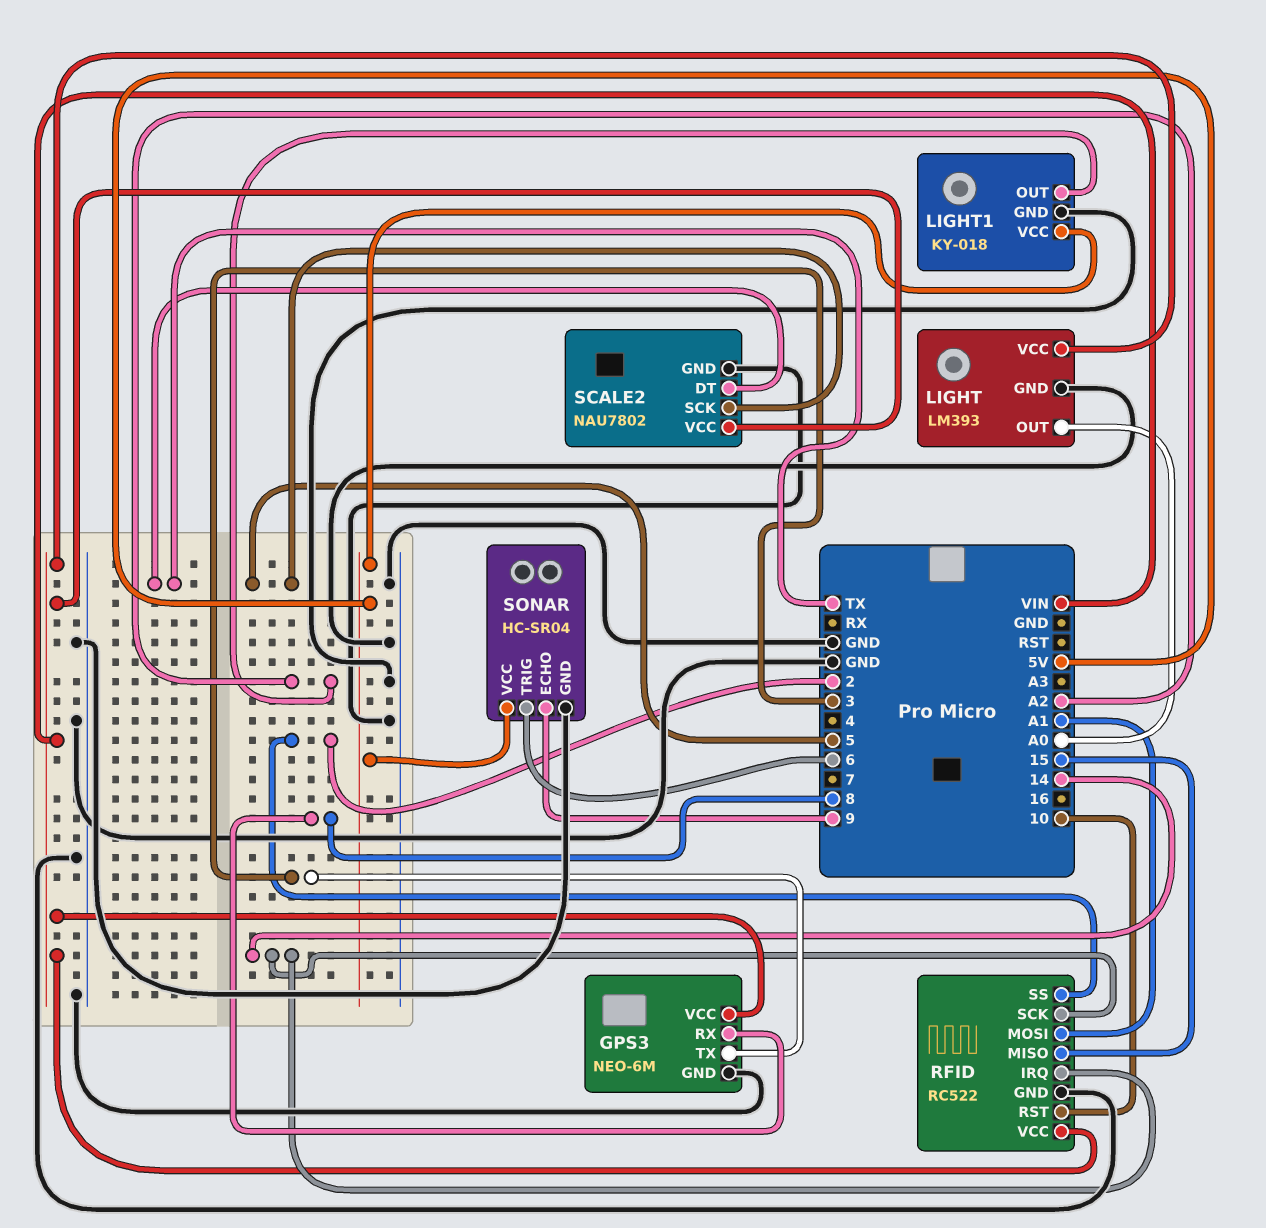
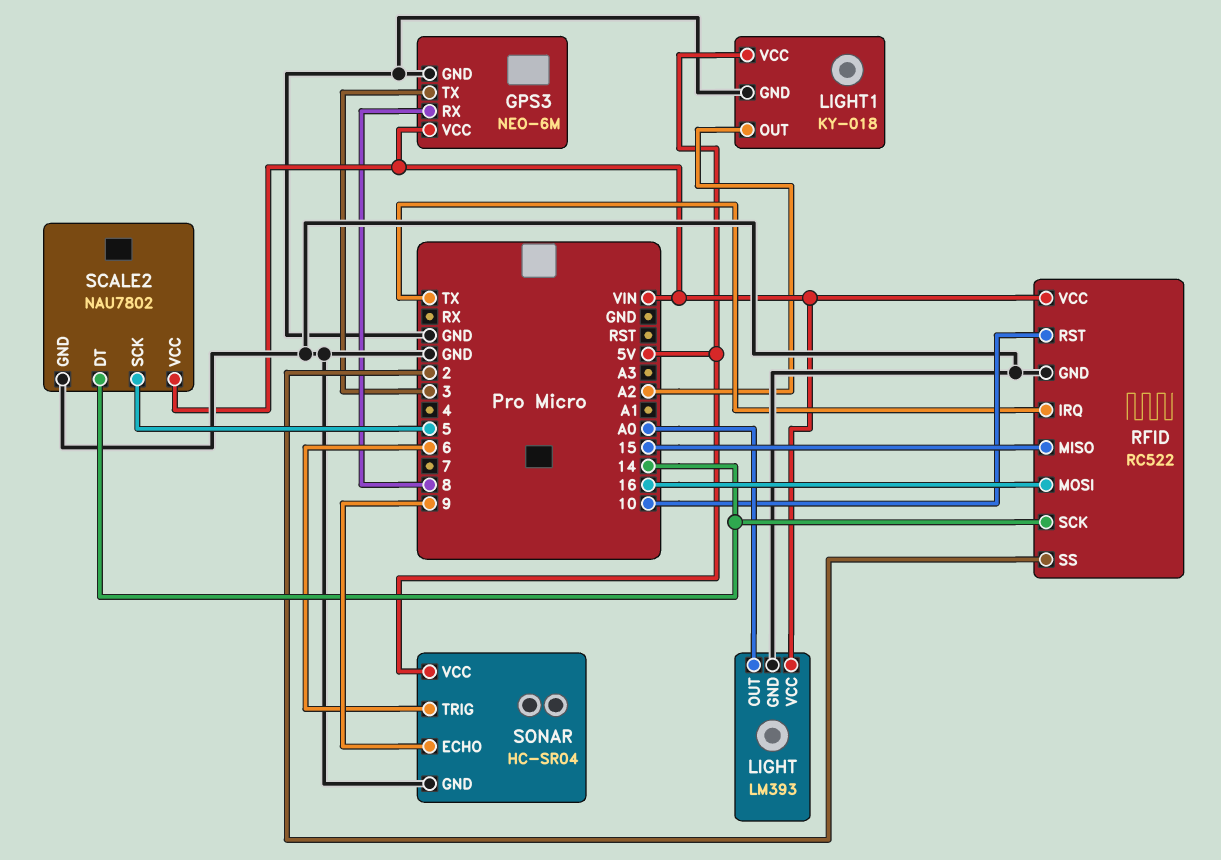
RFID pin IRQ: 14 -> TX
RFID pin MOSI: A1 -> 16
SCALE2 pin DT: TX -> 14

